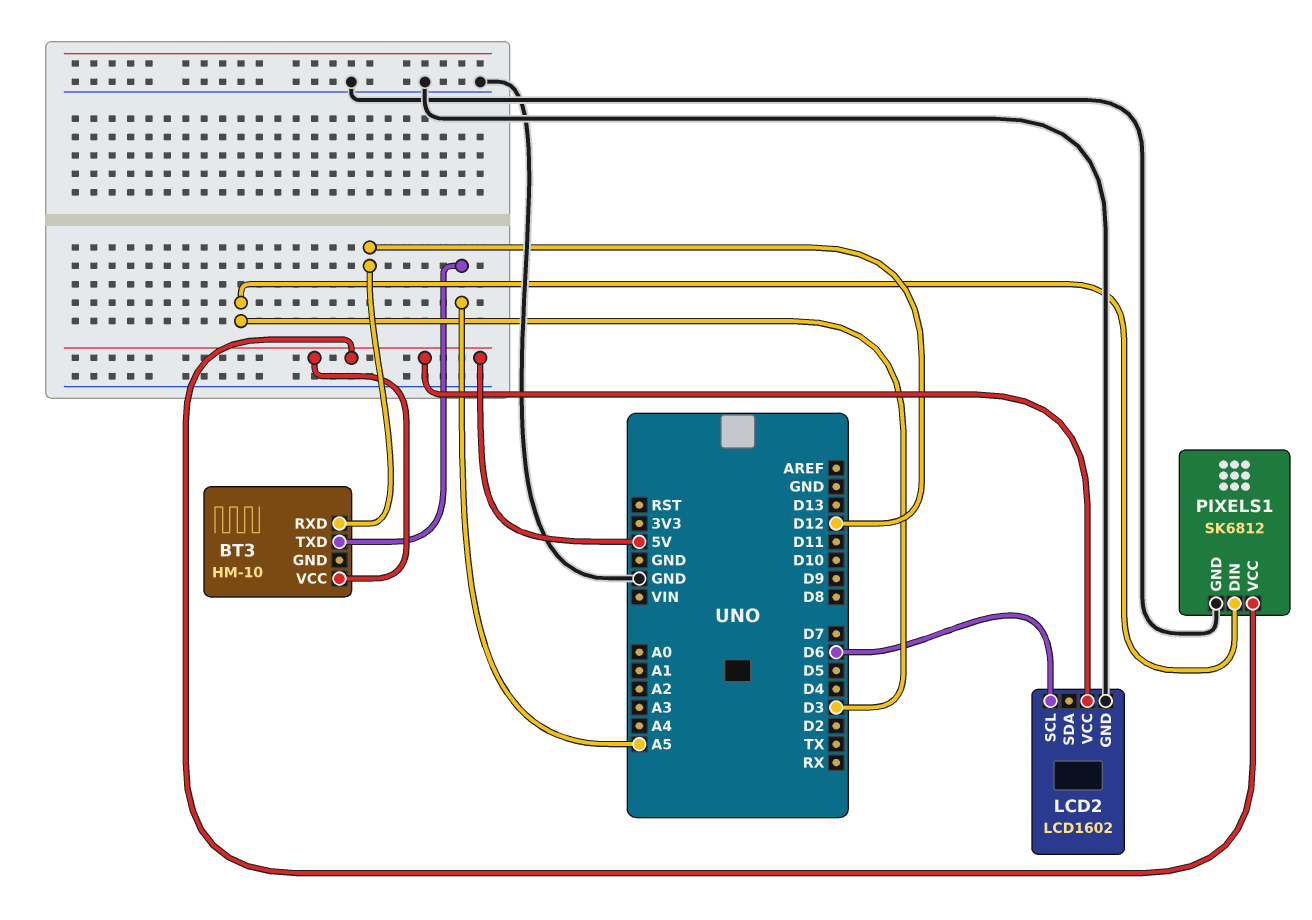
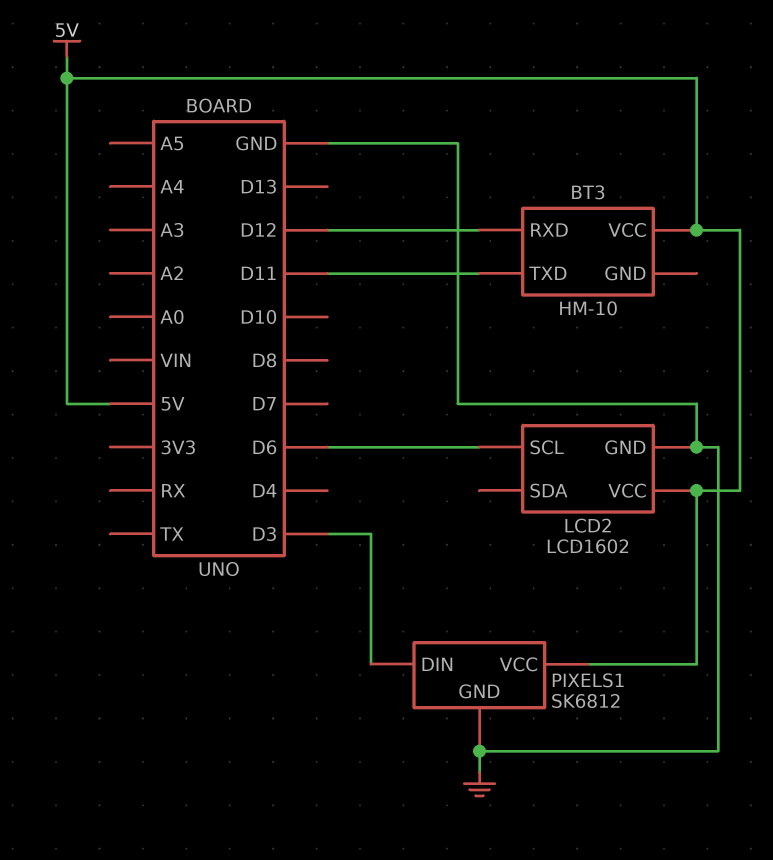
BT3 pin TXD: A5 -> D11

